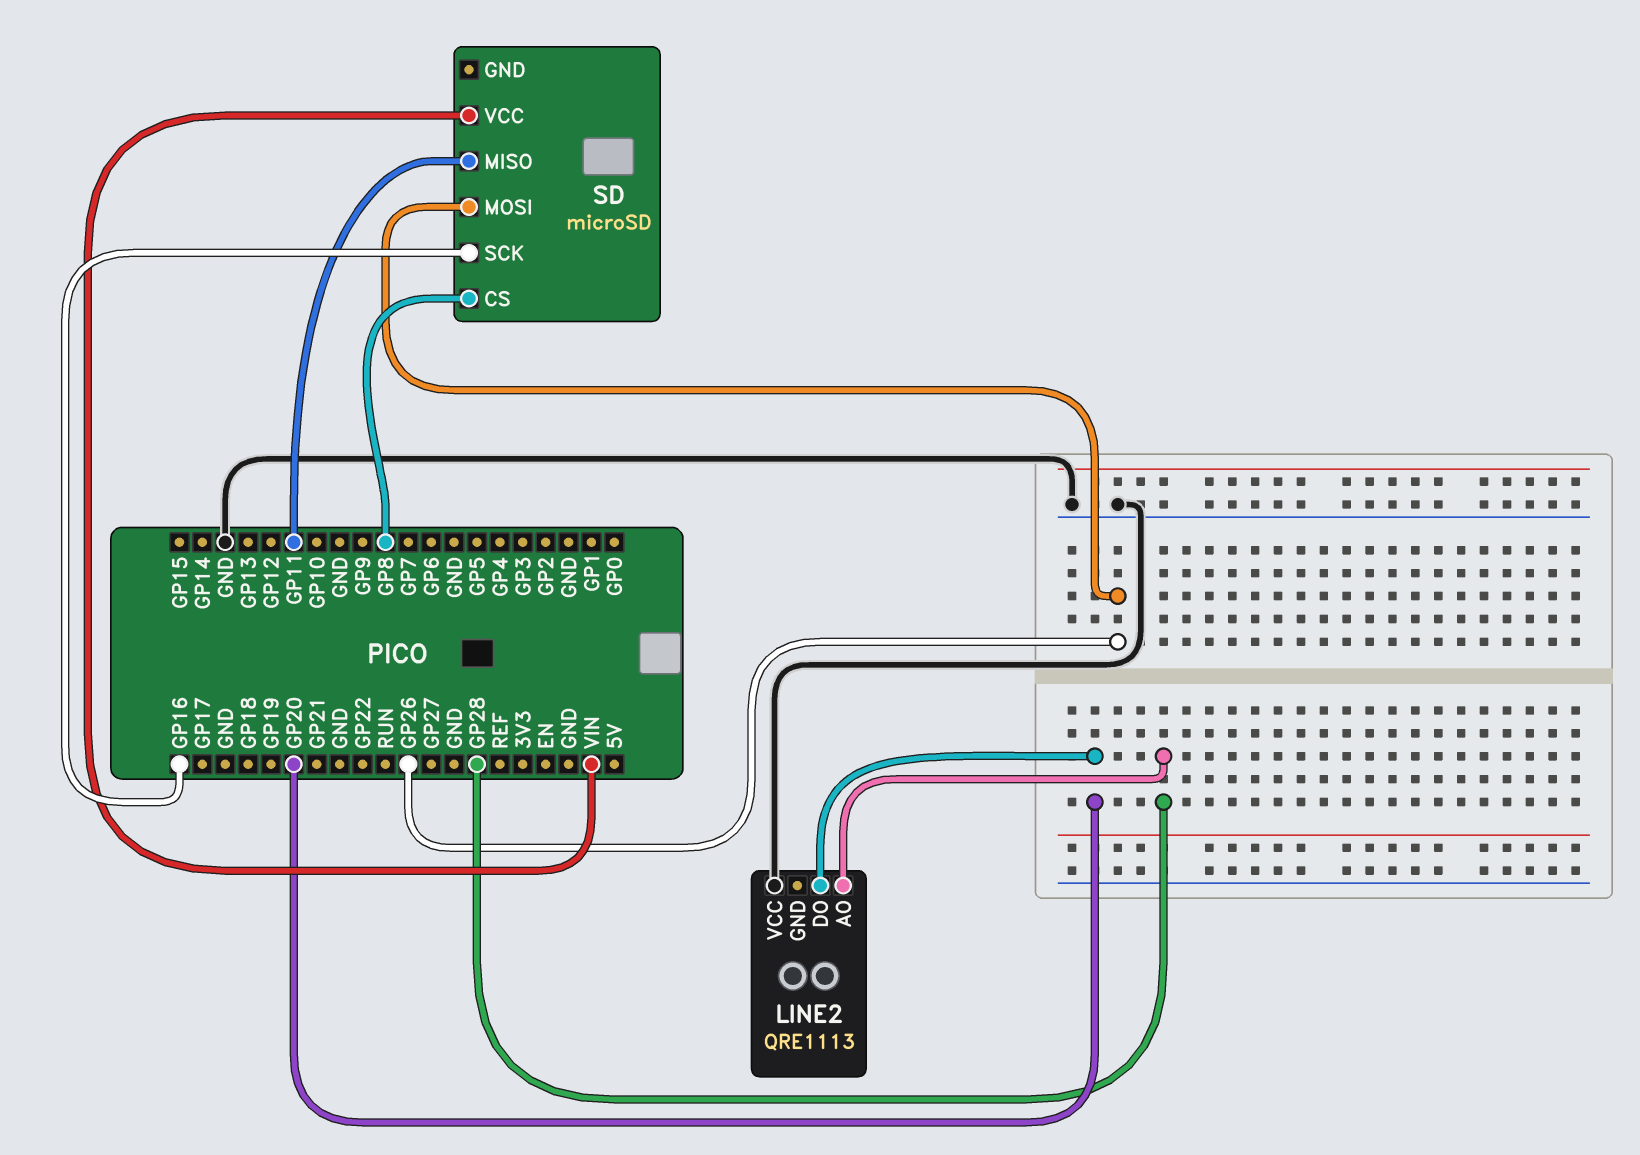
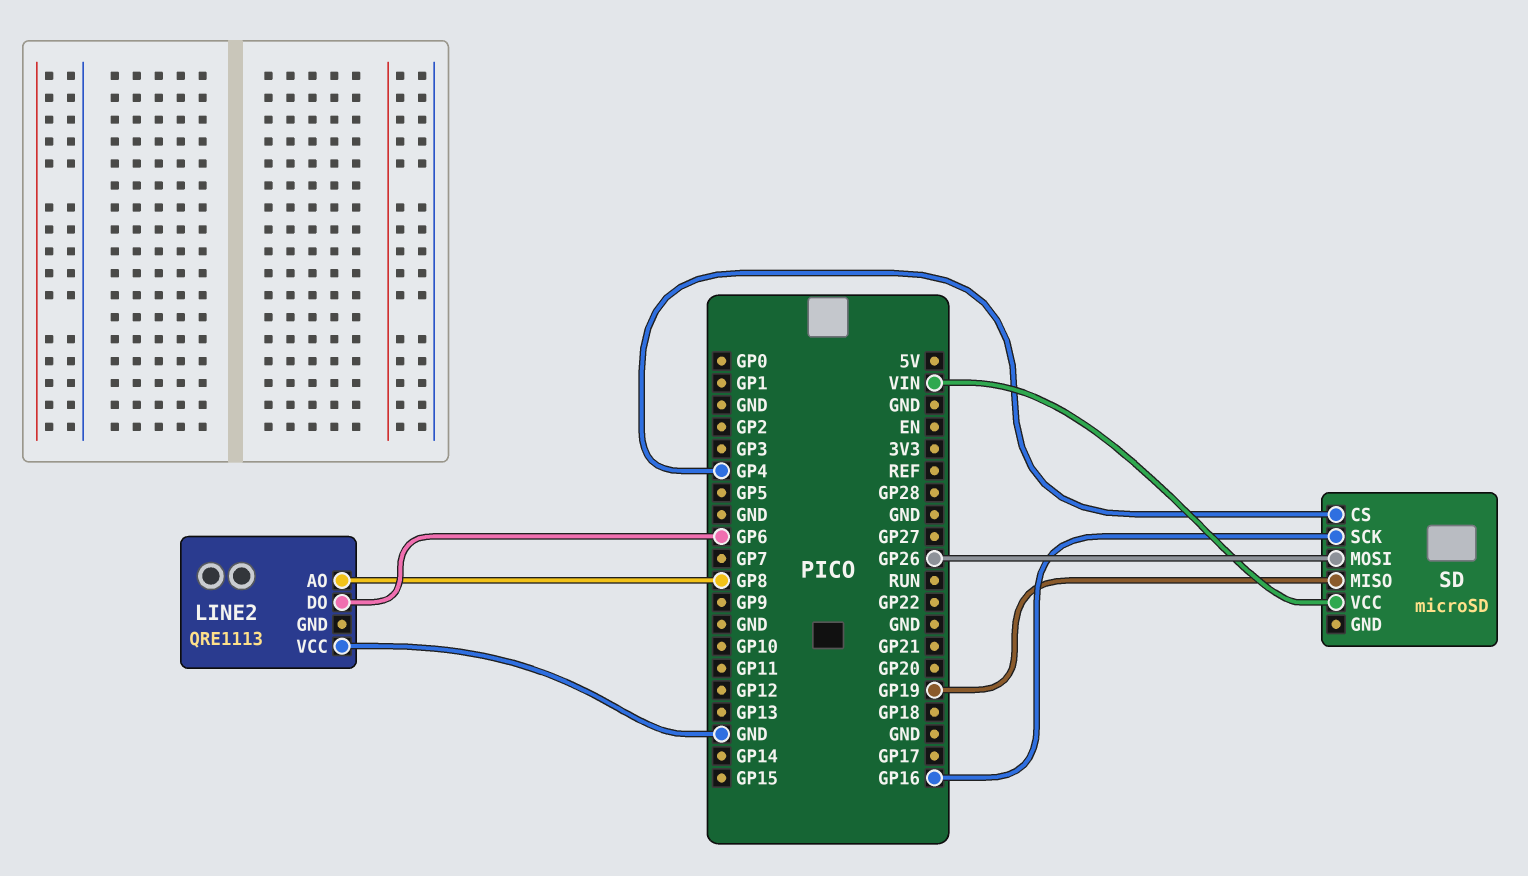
LINE2 pin AO: GP28 -> GP8
LINE2 pin DO: GP20 -> GP6
SD pin CS: GP8 -> GP4
SD pin MISO: GP11 -> GP19

